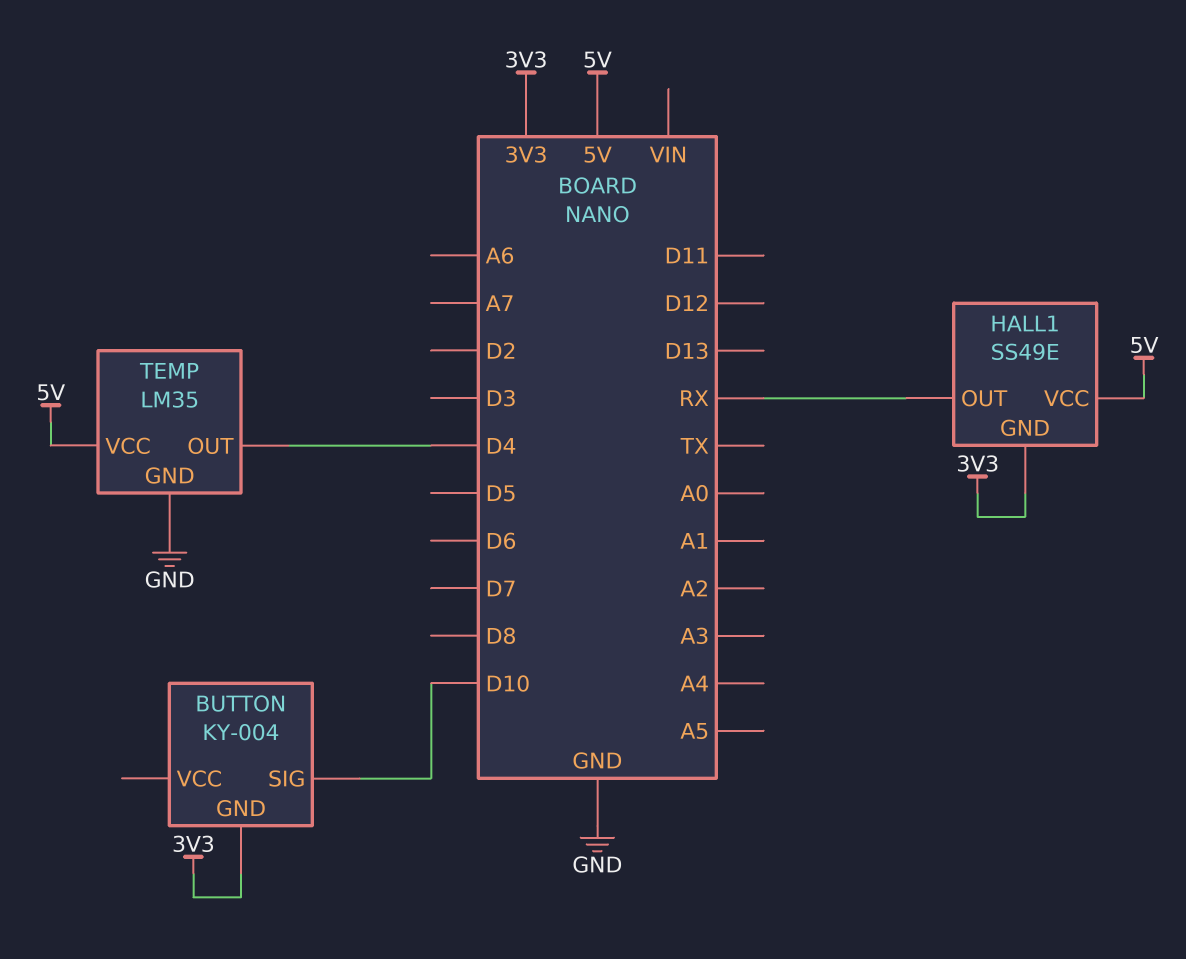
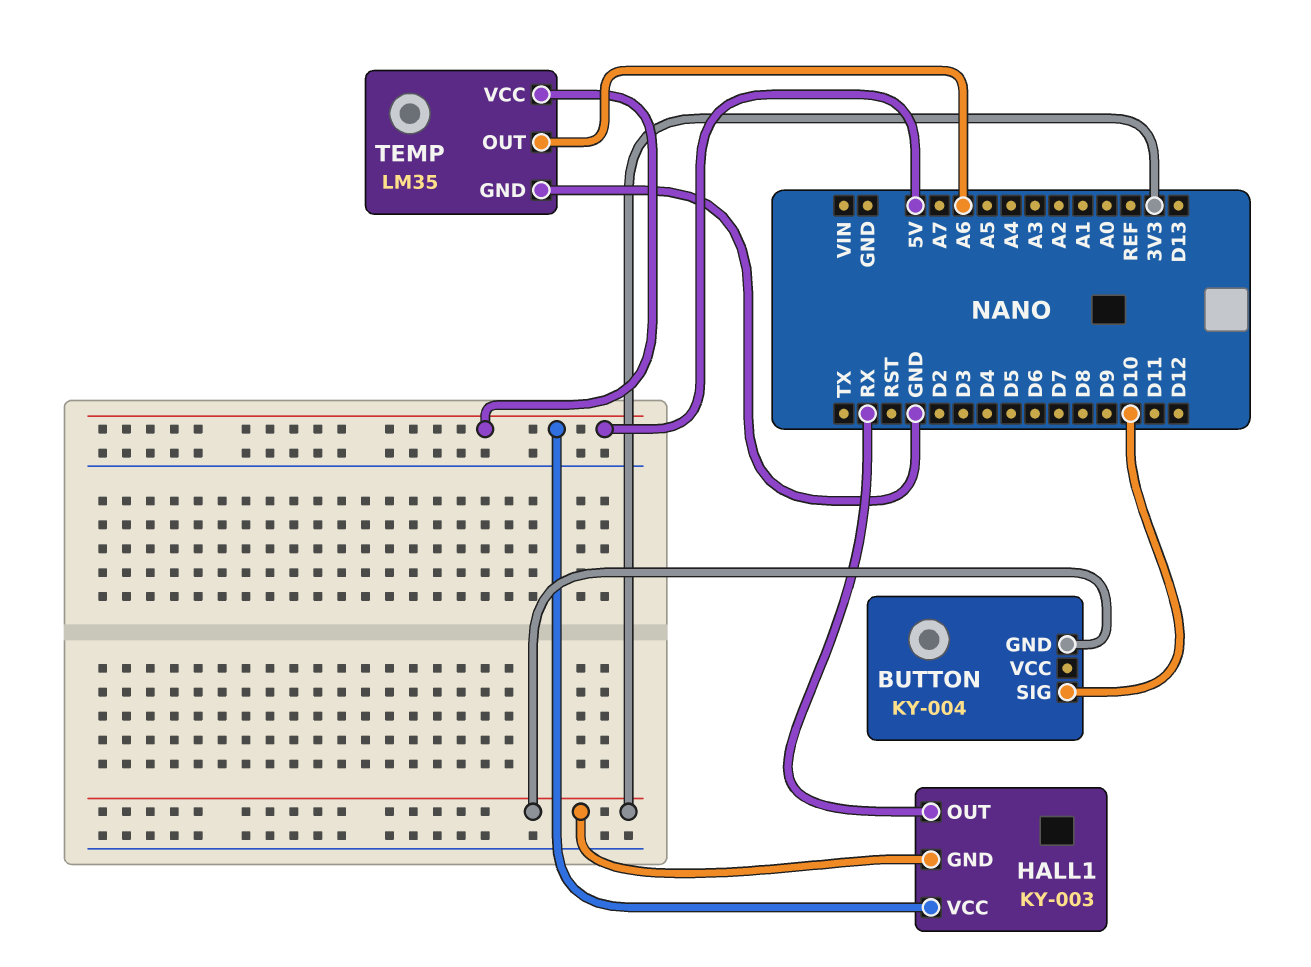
HALL1: SS49E -> KY-003
TEMP pin OUT: D4 -> A6

